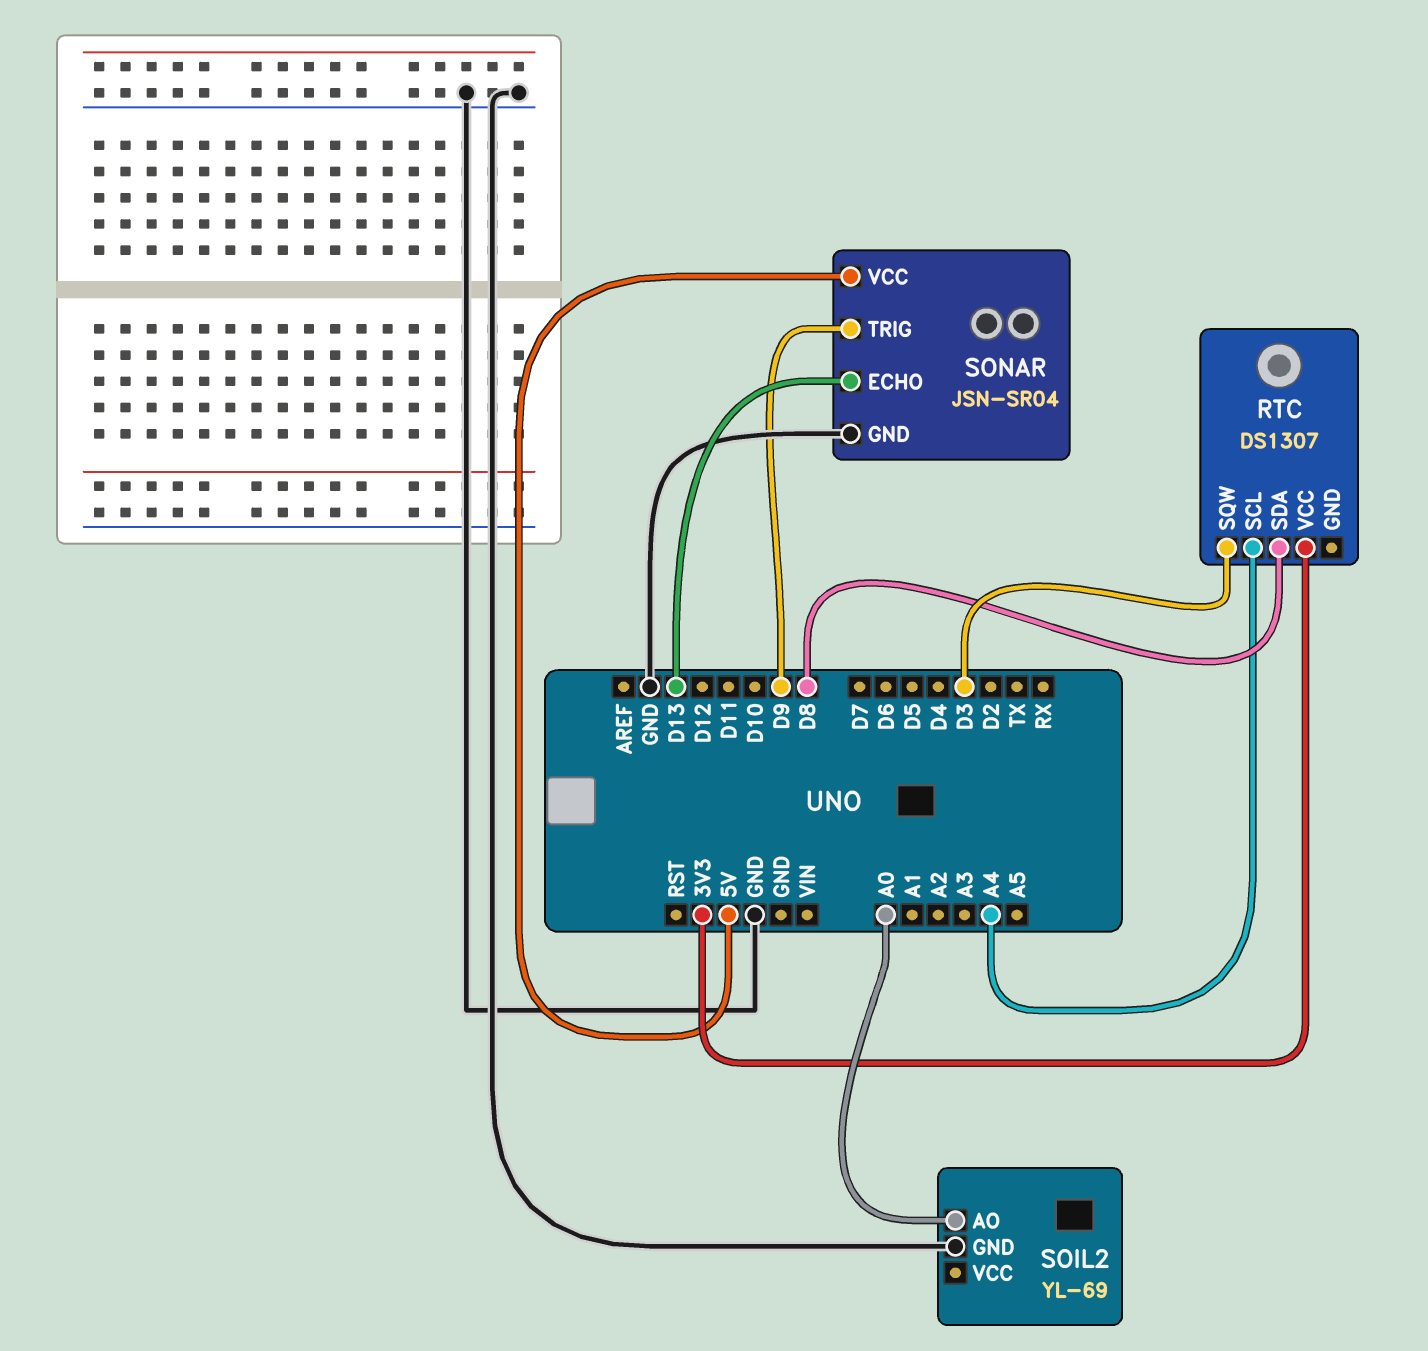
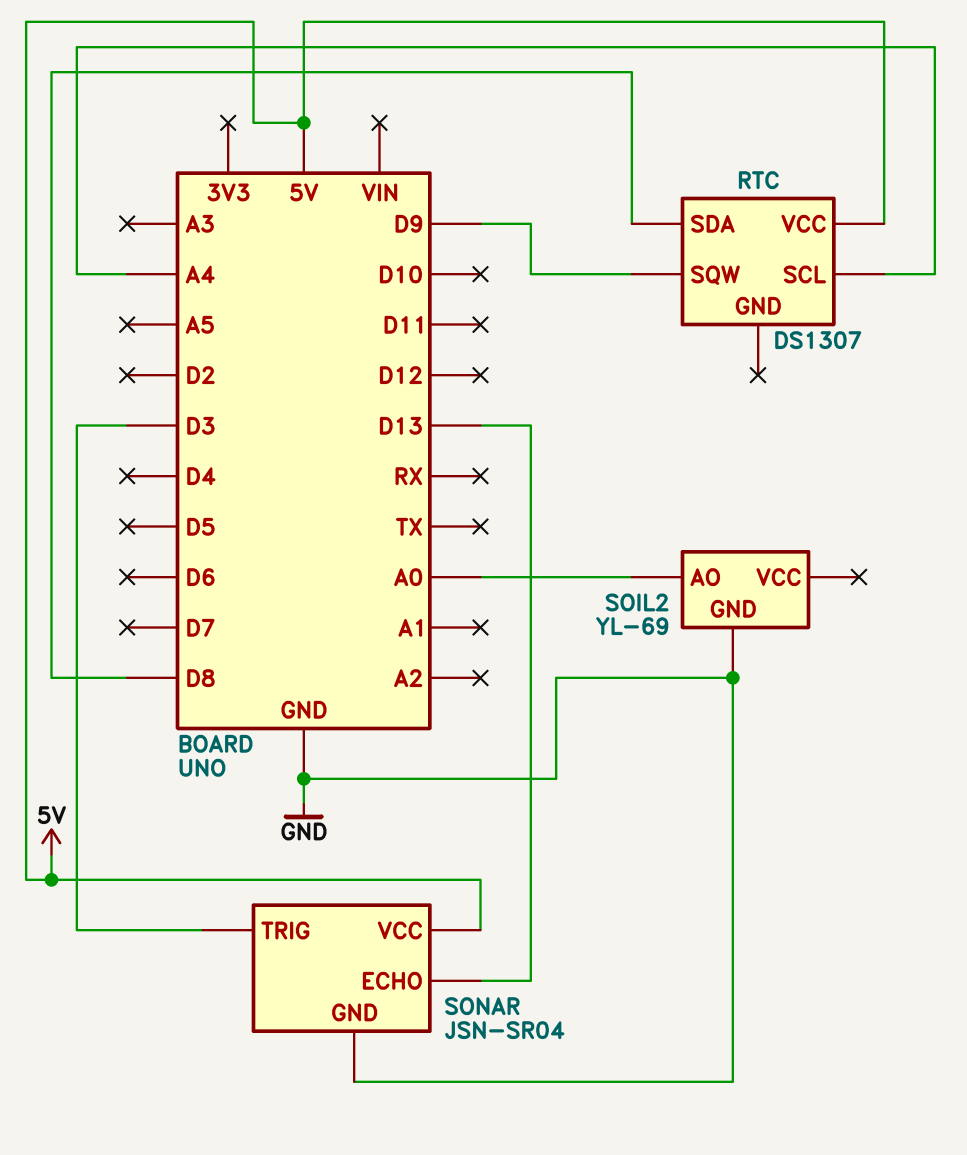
RTC pin SQW: D3 -> D9
RTC pin VCC: 3V3 -> 5V
SONAR pin TRIG: D9 -> D3

